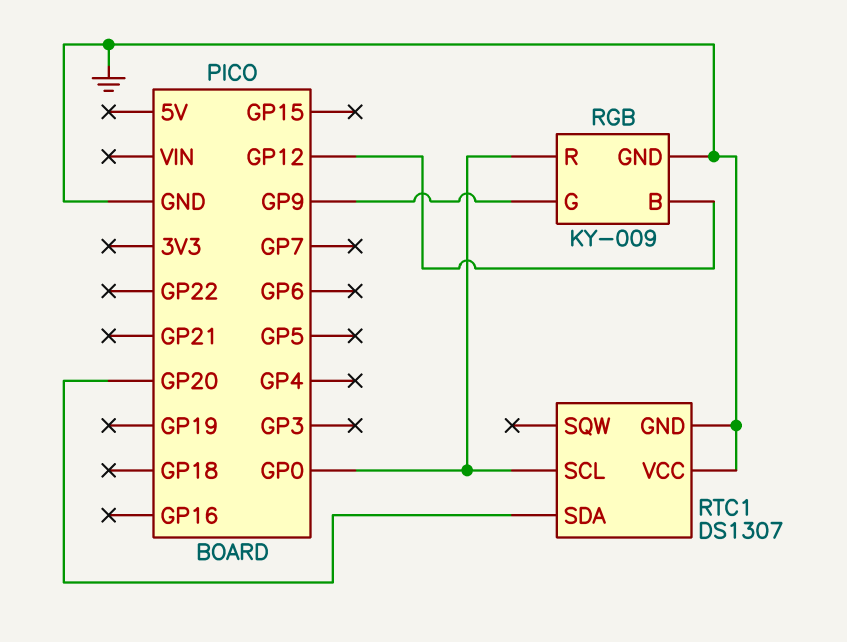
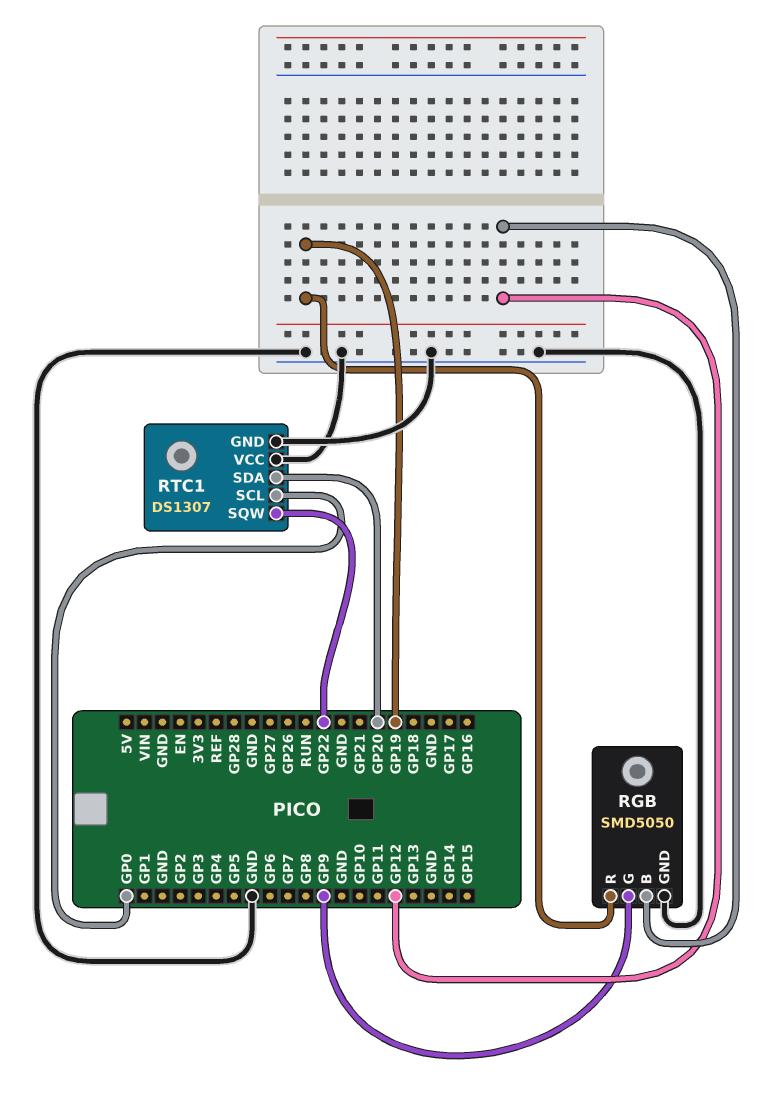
RGB: KY-009 -> SMD5050
RGB pin R: GP0 -> GP19
RTC1 pin SQW: none -> GP22

